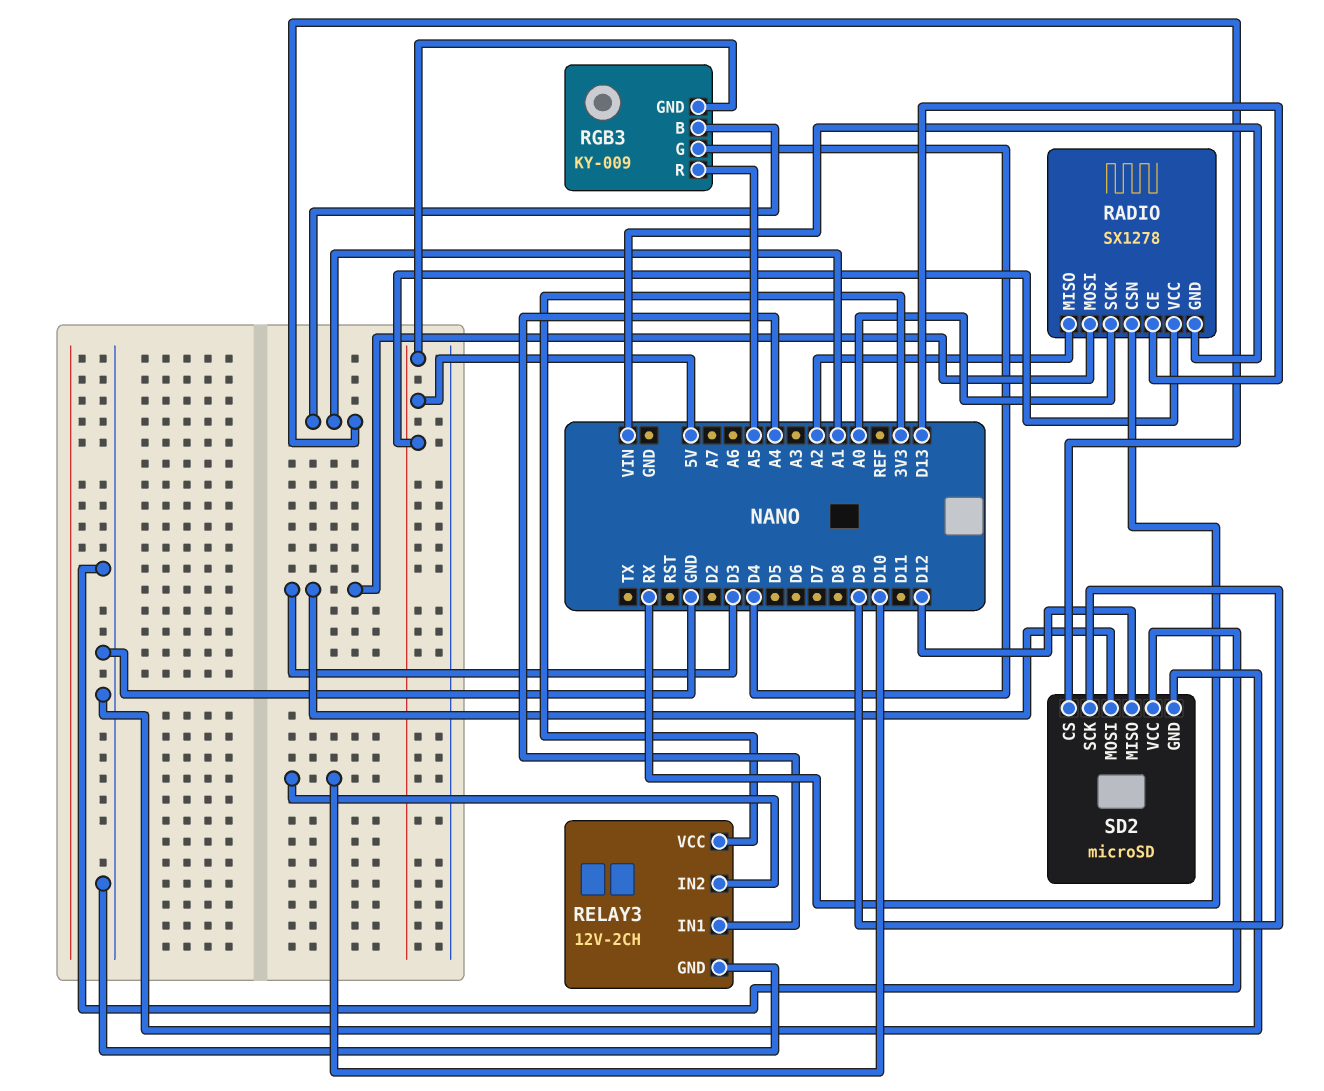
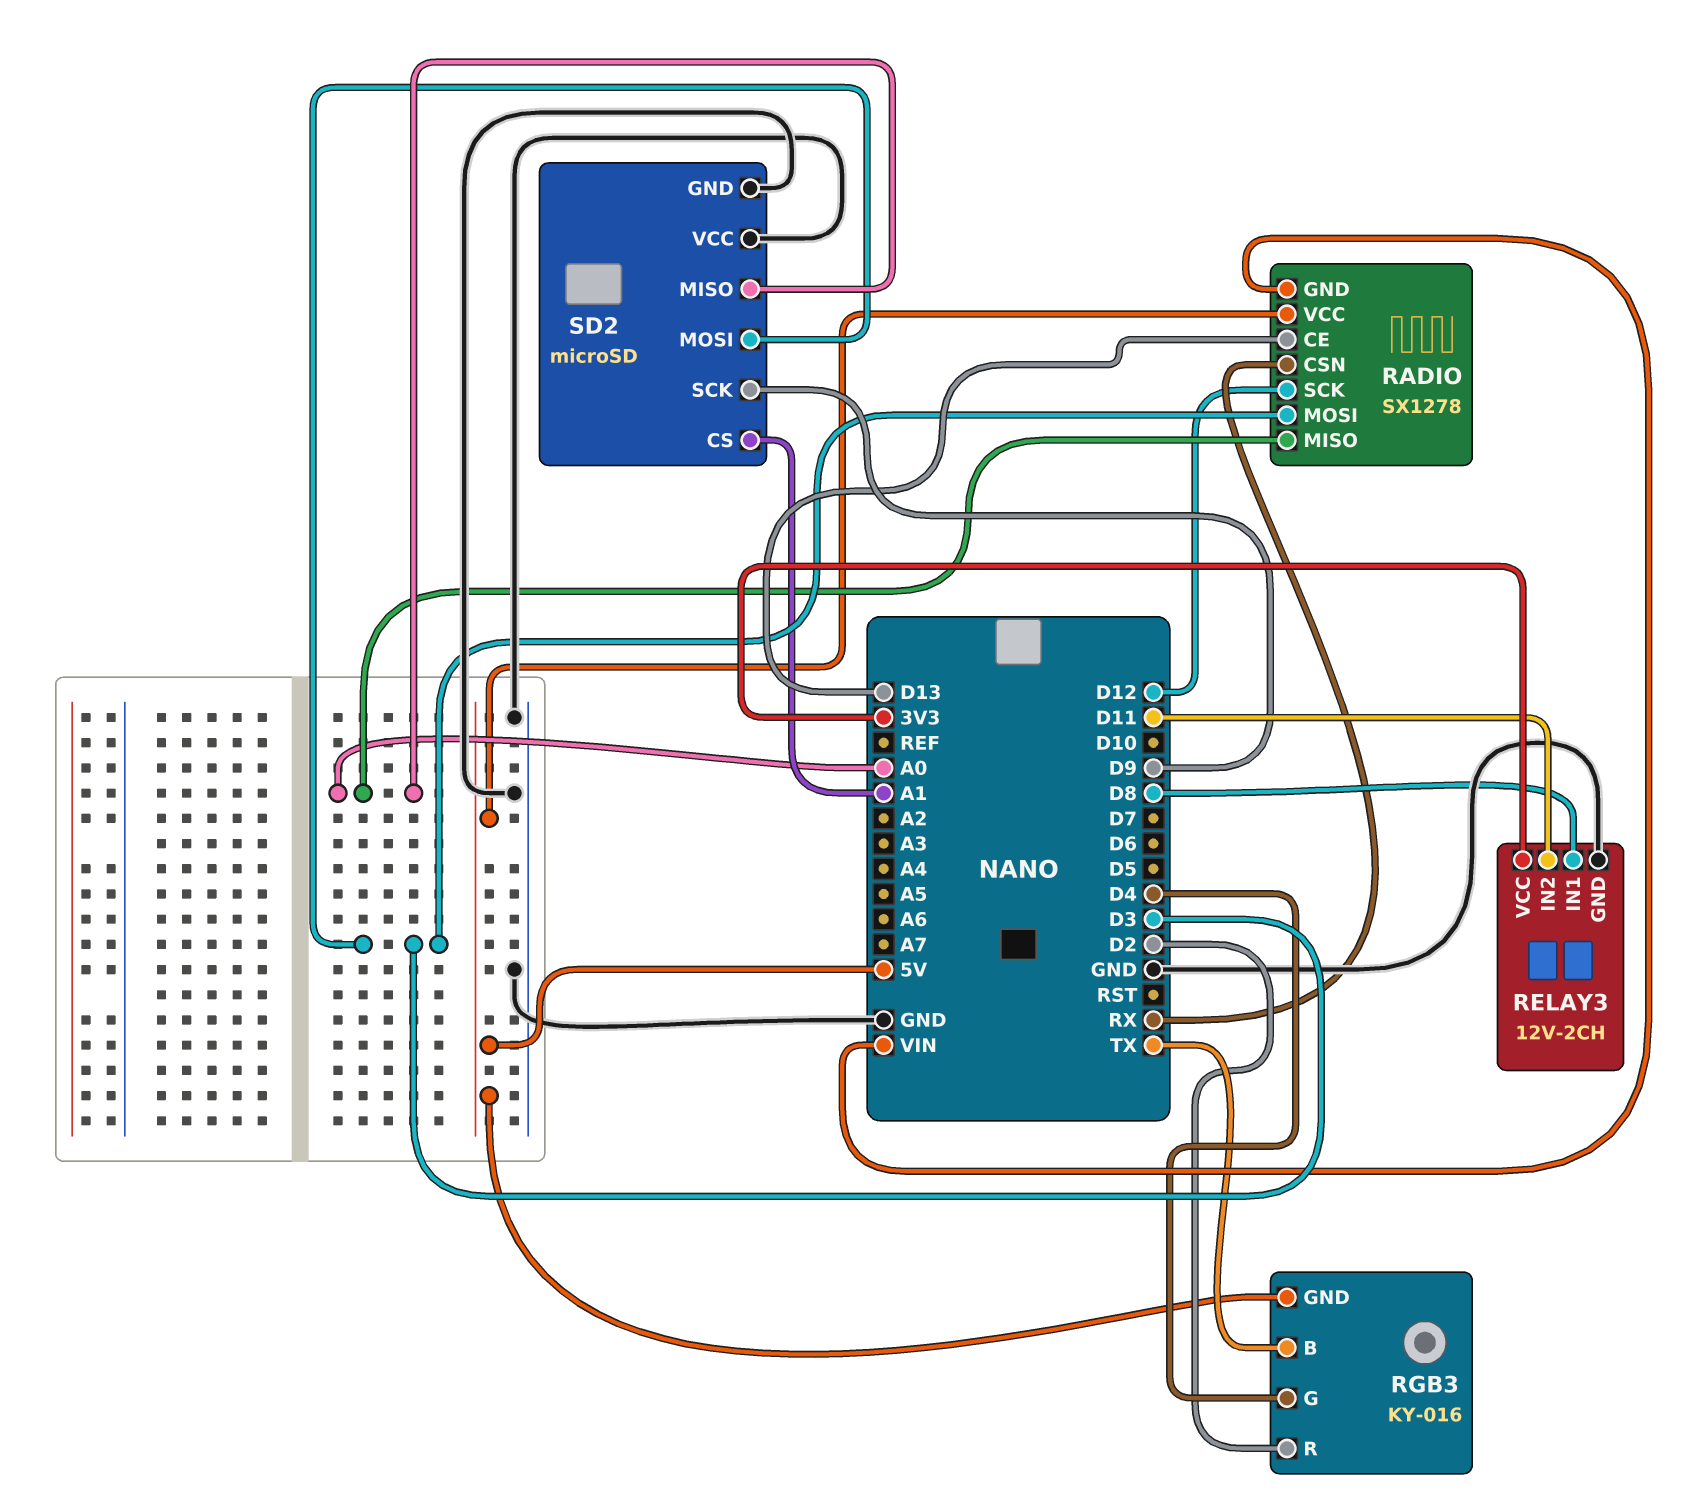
RADIO pin MISO: A2 -> A0
RADIO pin SCK: A0 -> D12
RELAY3 pin IN1: A4 -> D8
RELAY3 pin IN2: D10 -> D11
RGB3: KY-009 -> KY-016
RGB3 pin B: A1 -> TX
RGB3 pin R: A5 -> D2
SD2 pin MISO: D12 -> A0

